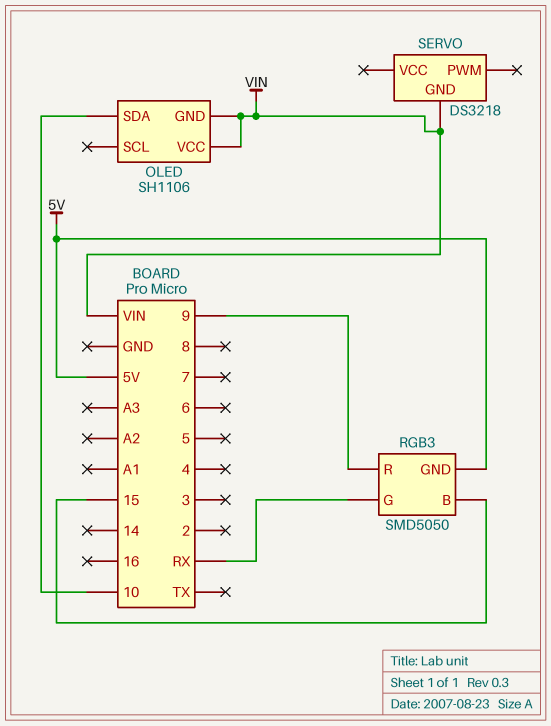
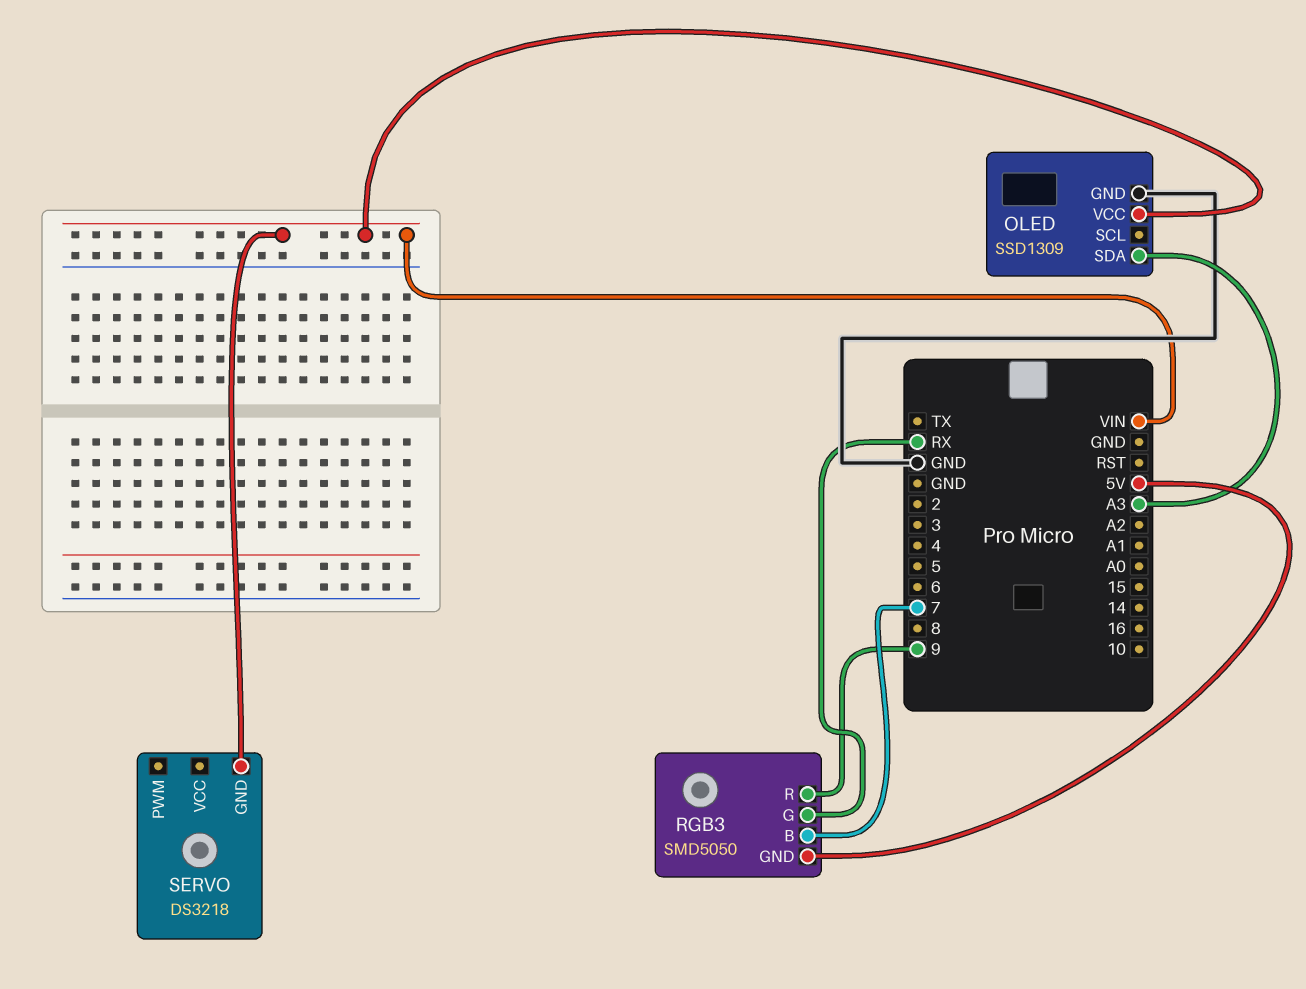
OLED: SH1106 -> SSD1309
OLED pin GND: VIN -> GND
OLED pin SDA: 10 -> A3
RGB3 pin B: 15 -> 7

